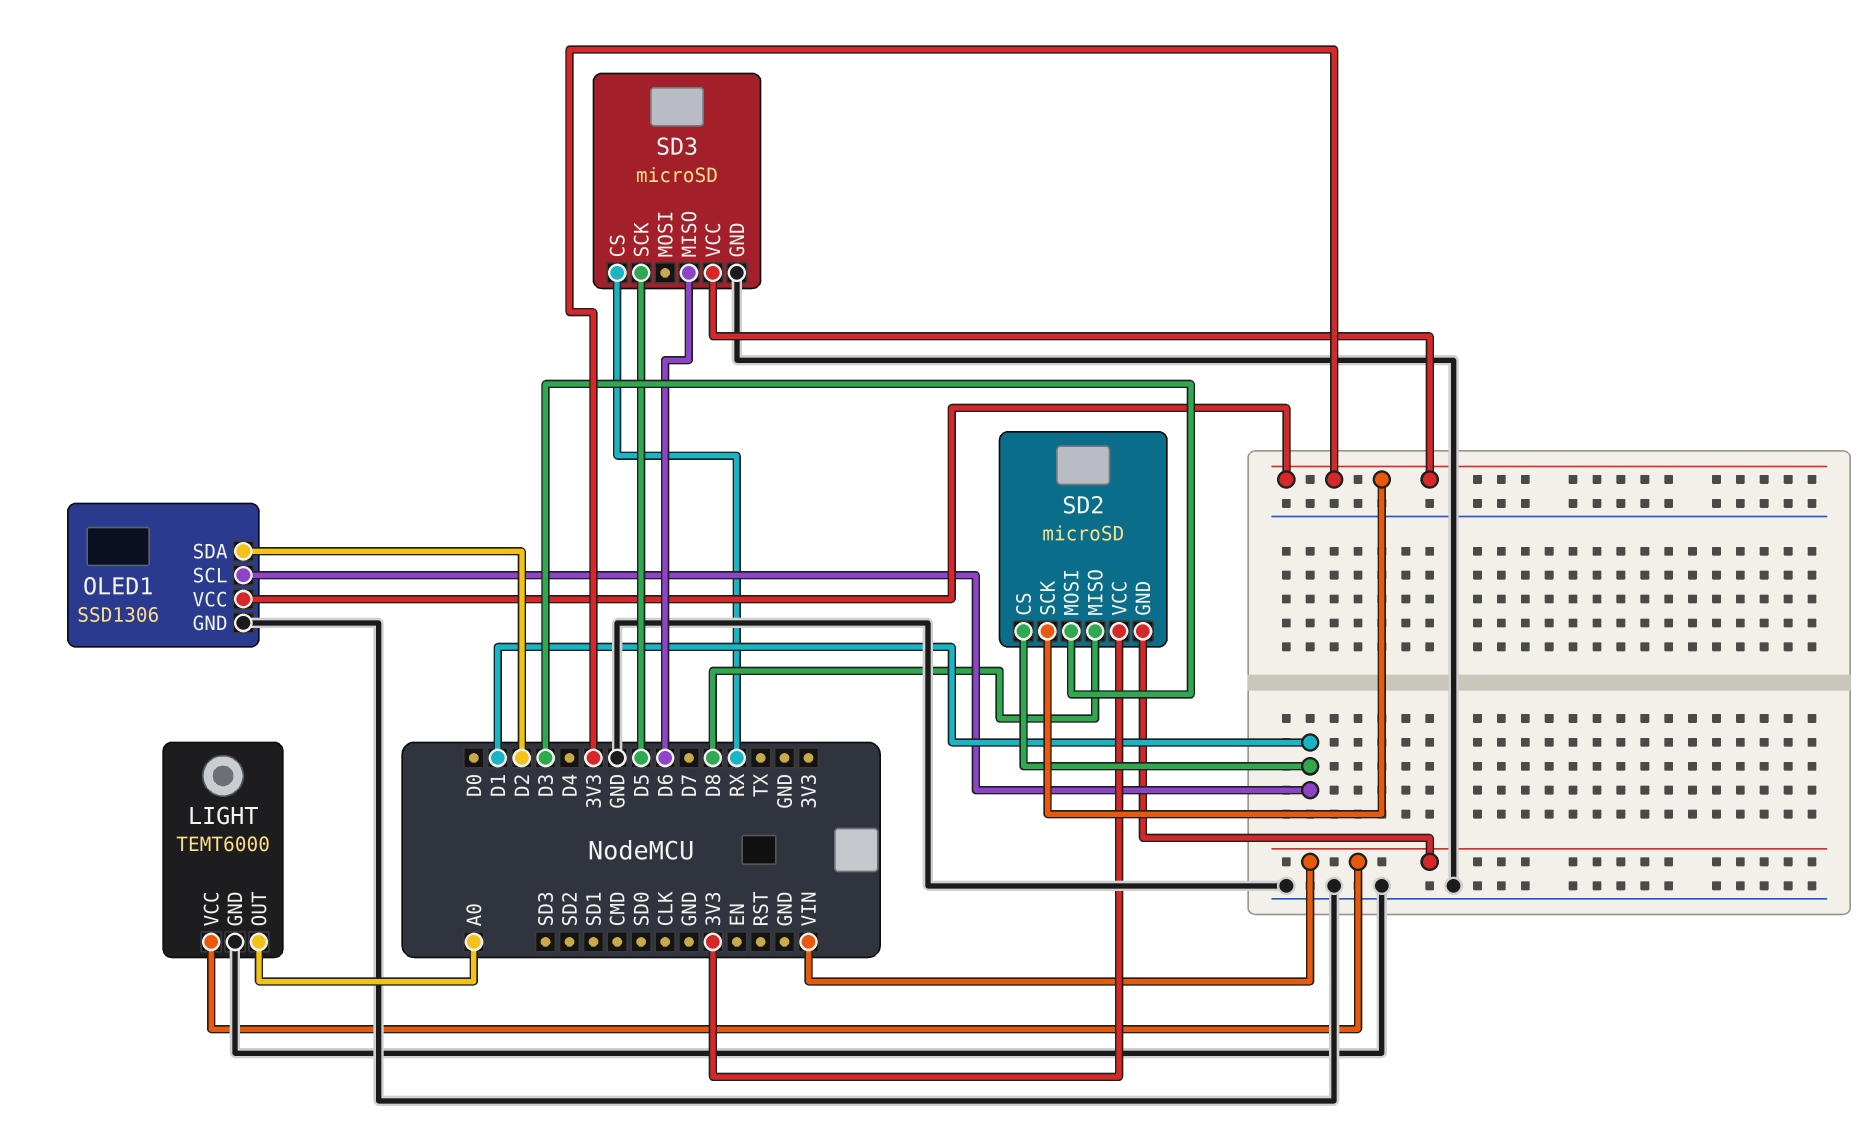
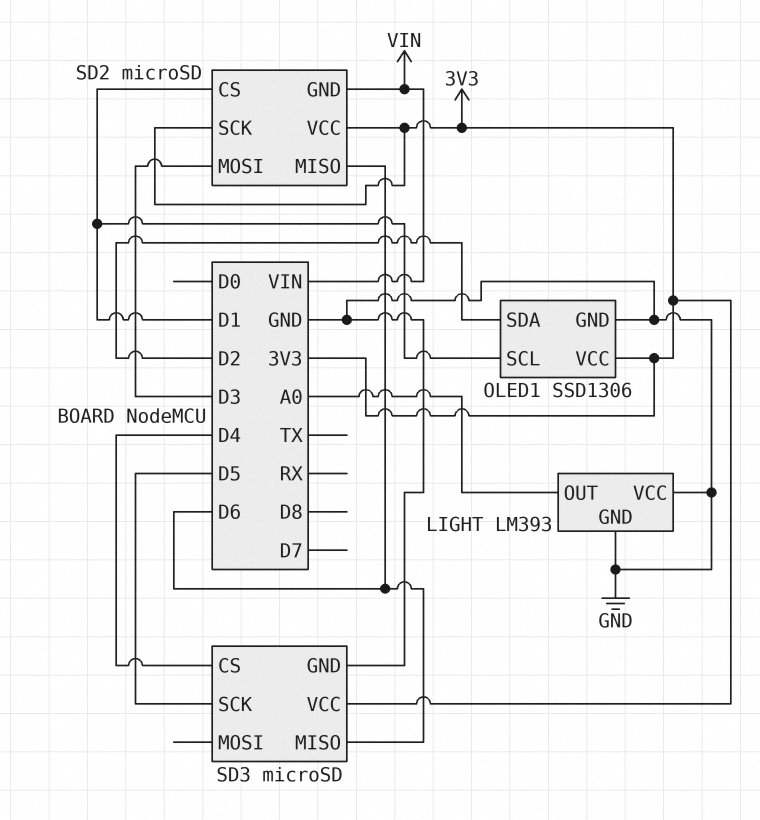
LIGHT: TEMT6000 -> LM393
LIGHT pin VCC: VIN -> GND
SD2 pin MISO: D8 -> D6
SD3 pin CS: RX -> D4

